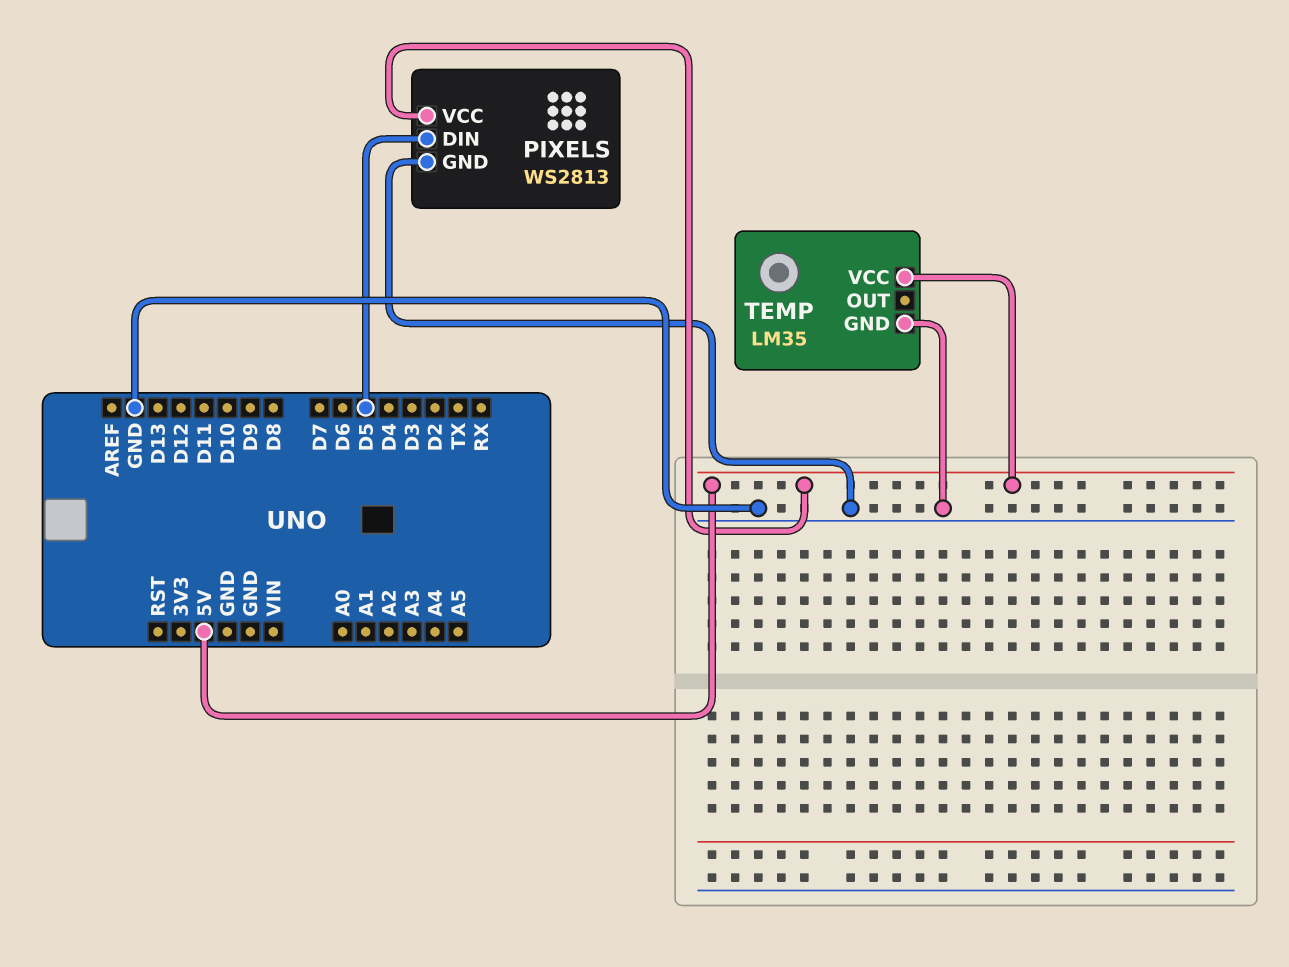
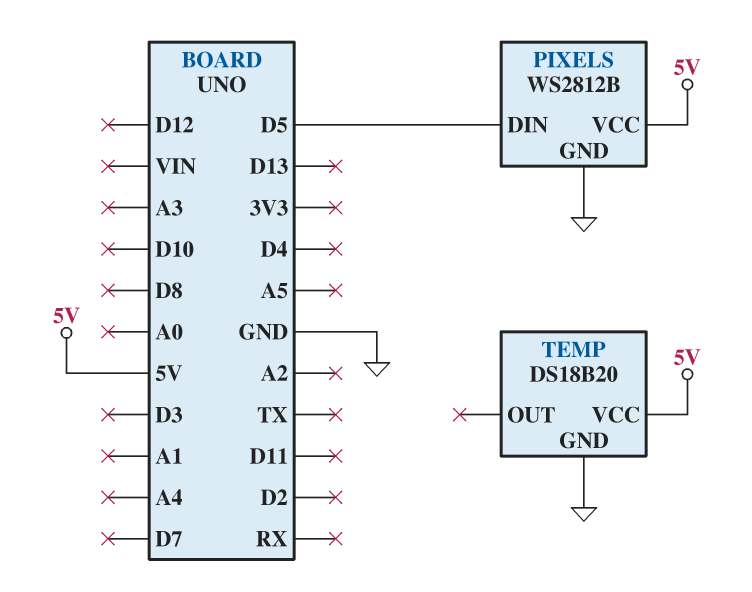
PIXELS: WS2813 -> WS2812B
TEMP: LM35 -> DS18B20

